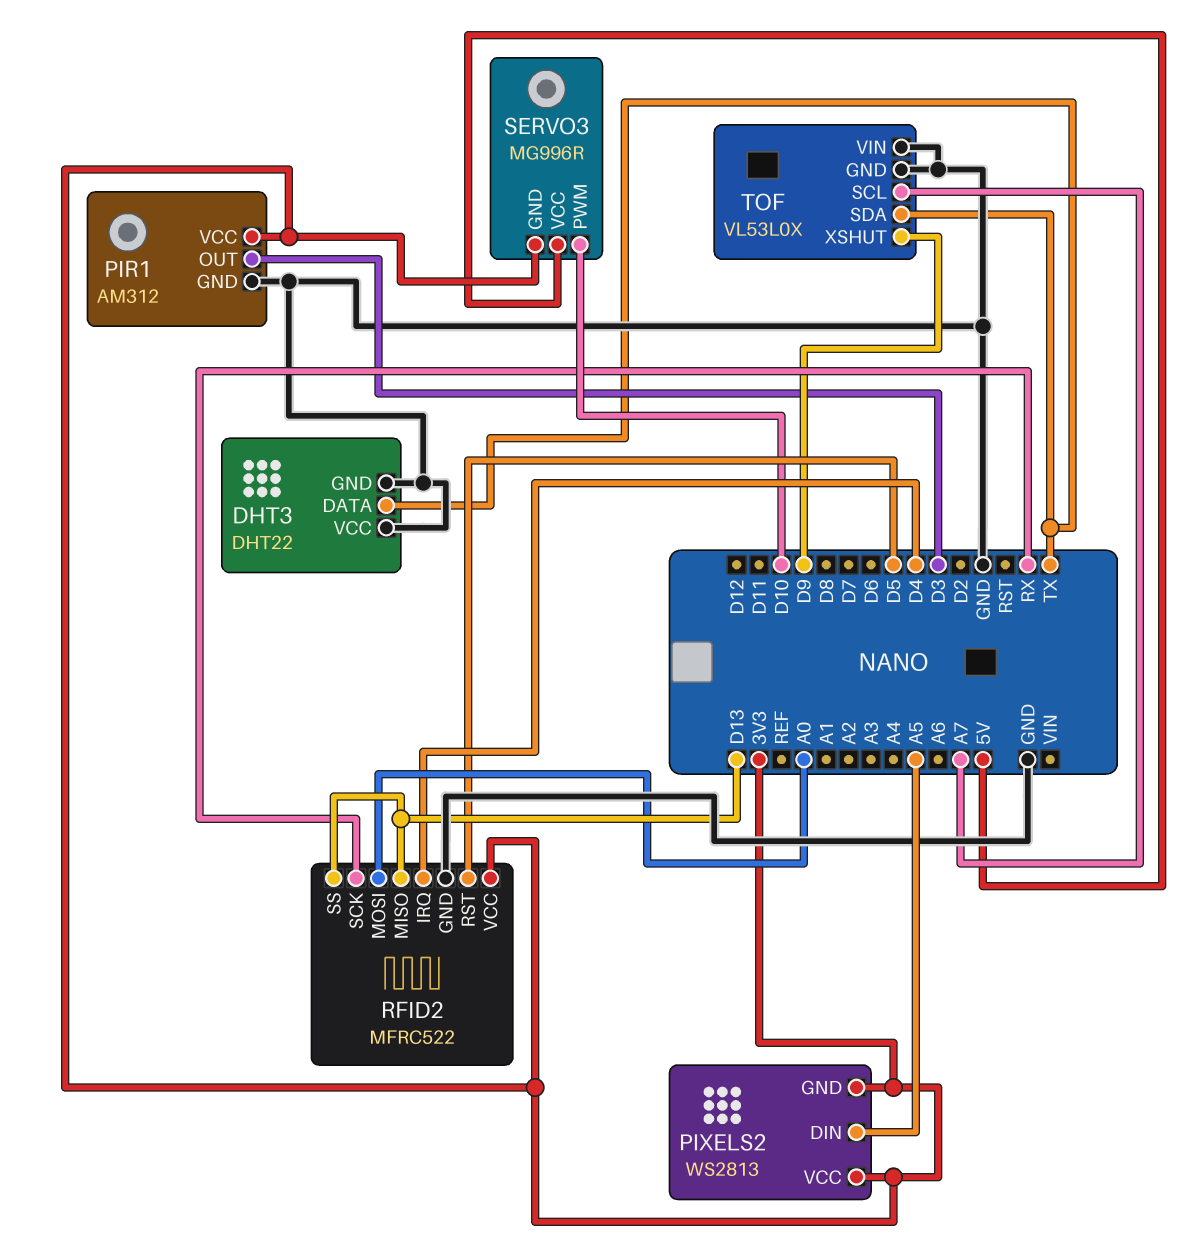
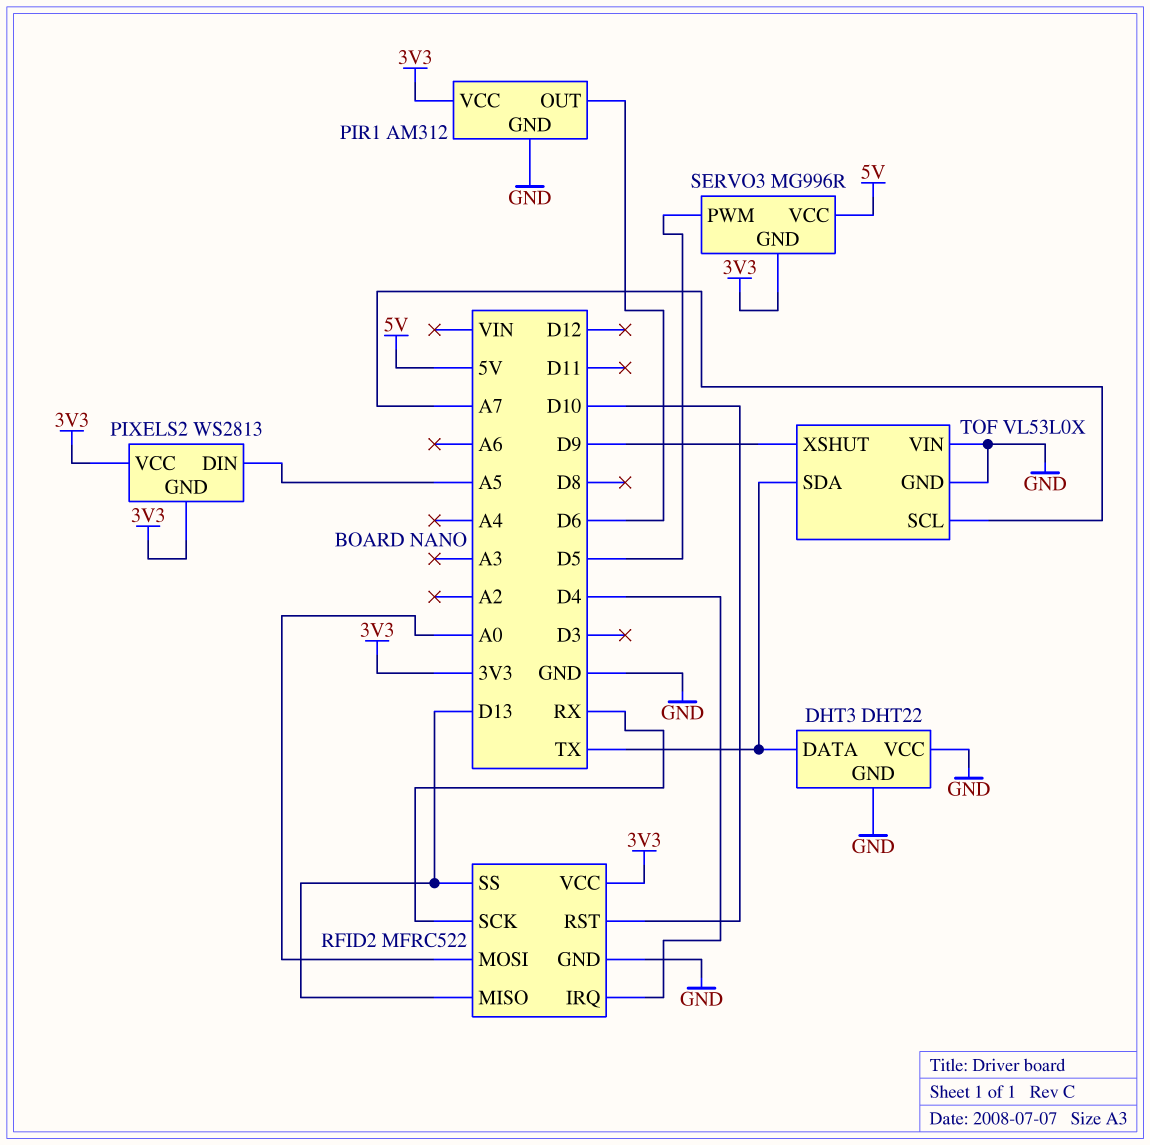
PIR1 pin OUT: D3 -> D6
RFID2 pin RST: D5 -> D10
SERVO3 pin PWM: D10 -> D5

